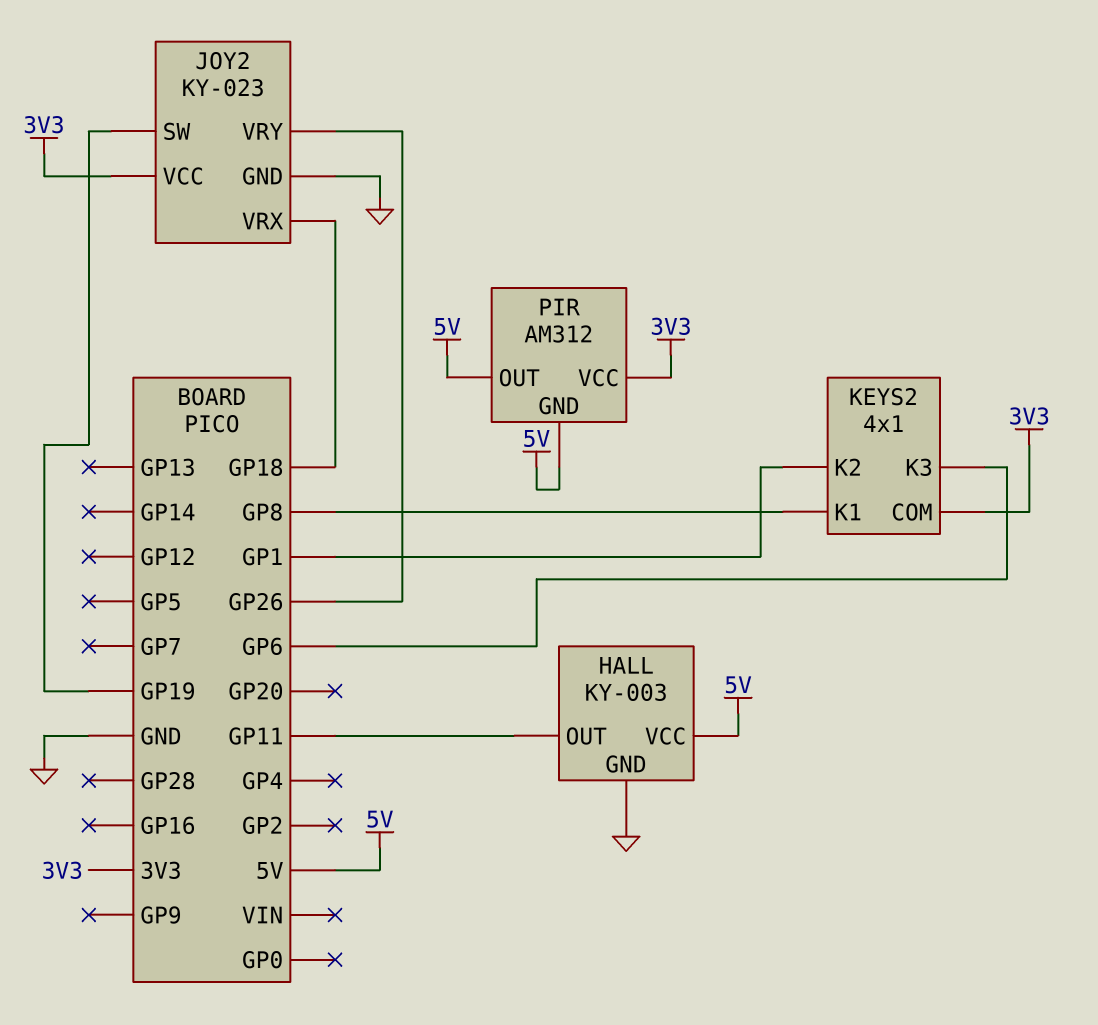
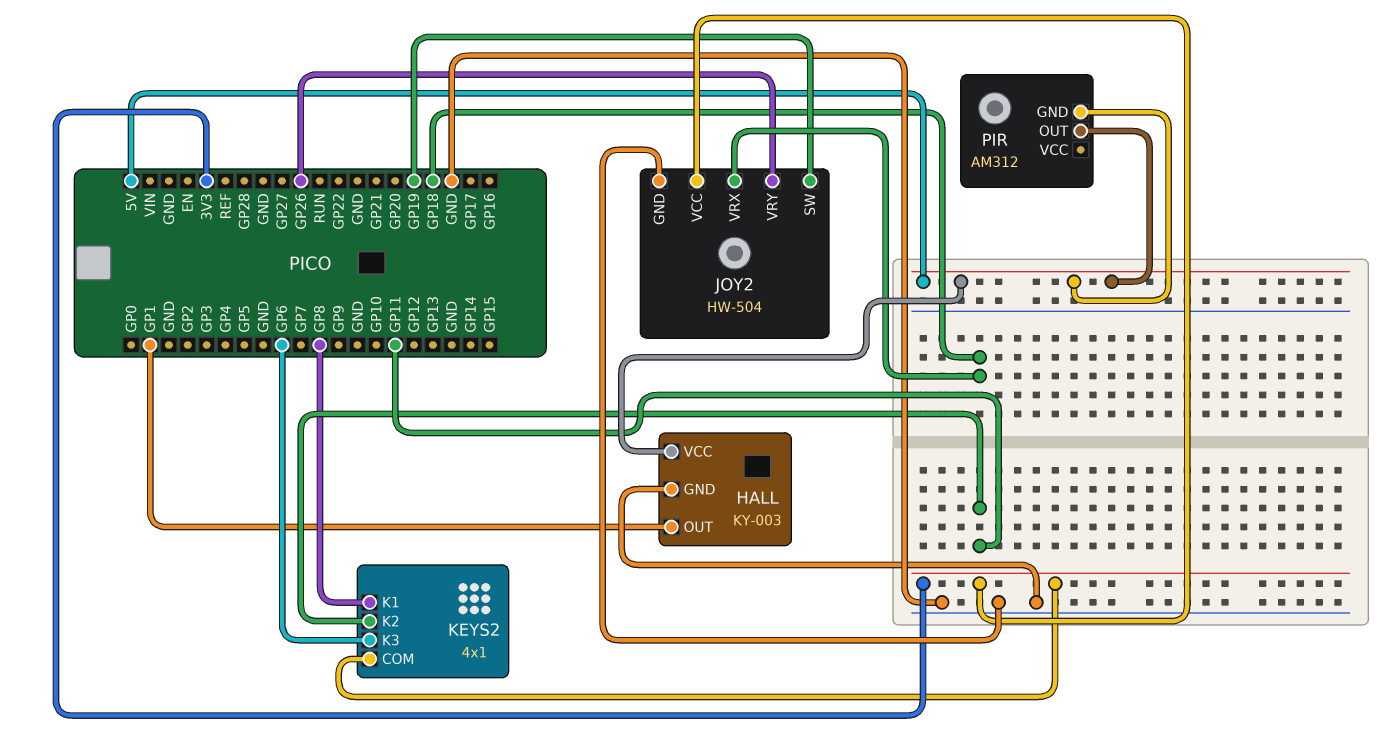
HALL pin OUT: GP11 -> GP1
JOY2: KY-023 -> HW-504
KEYS2 pin K2: GP1 -> GP11
PIR pin VCC: 3V3 -> none

